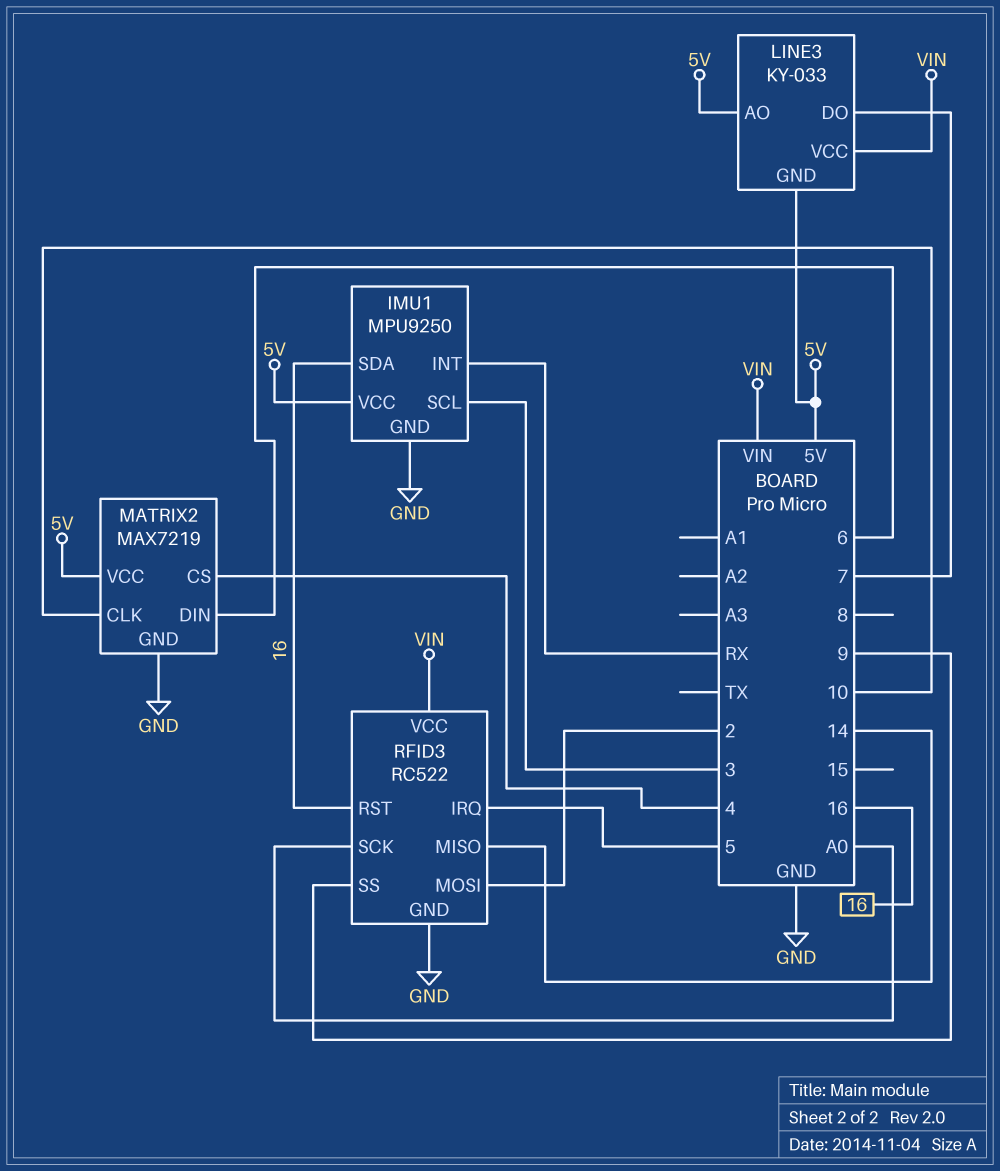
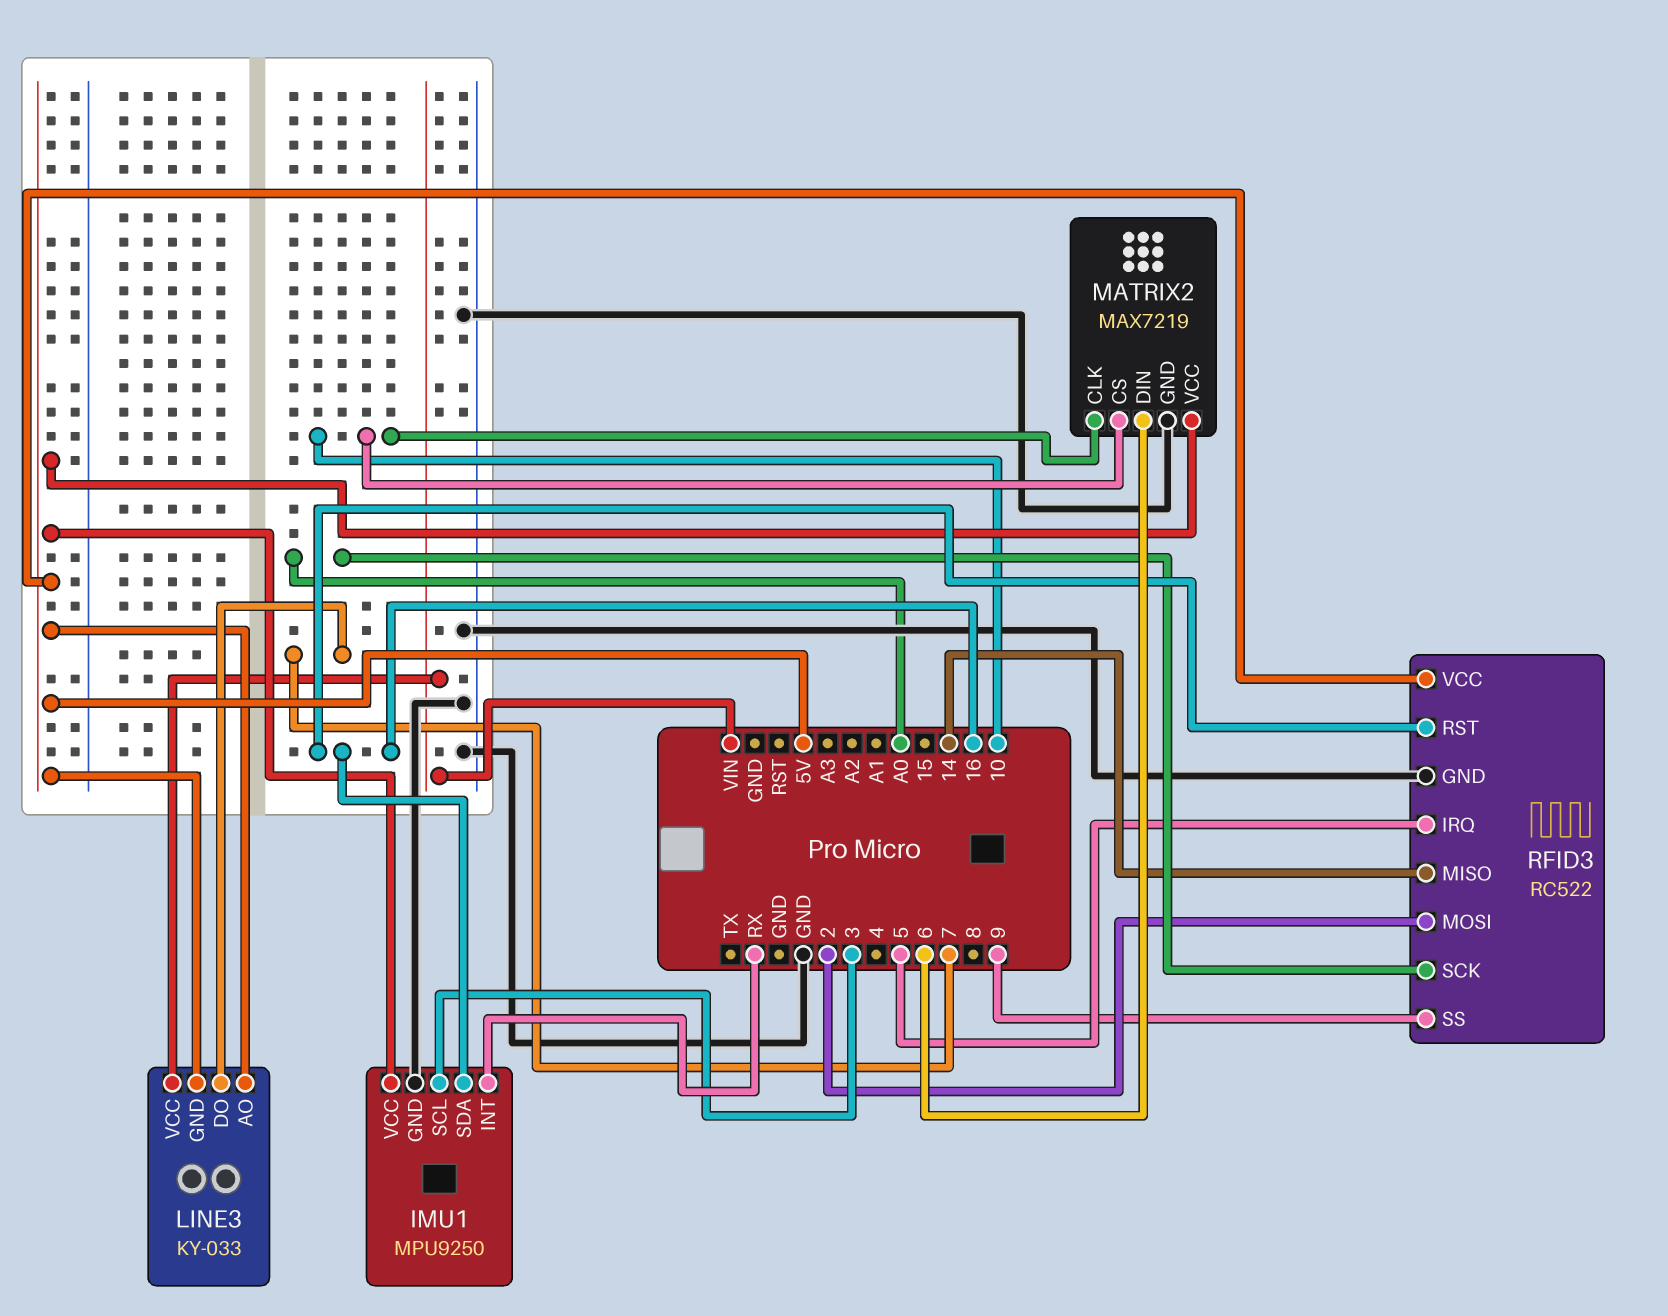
MATRIX2 pin CS: 4 -> 10
RFID3 pin VCC: VIN -> 5V

